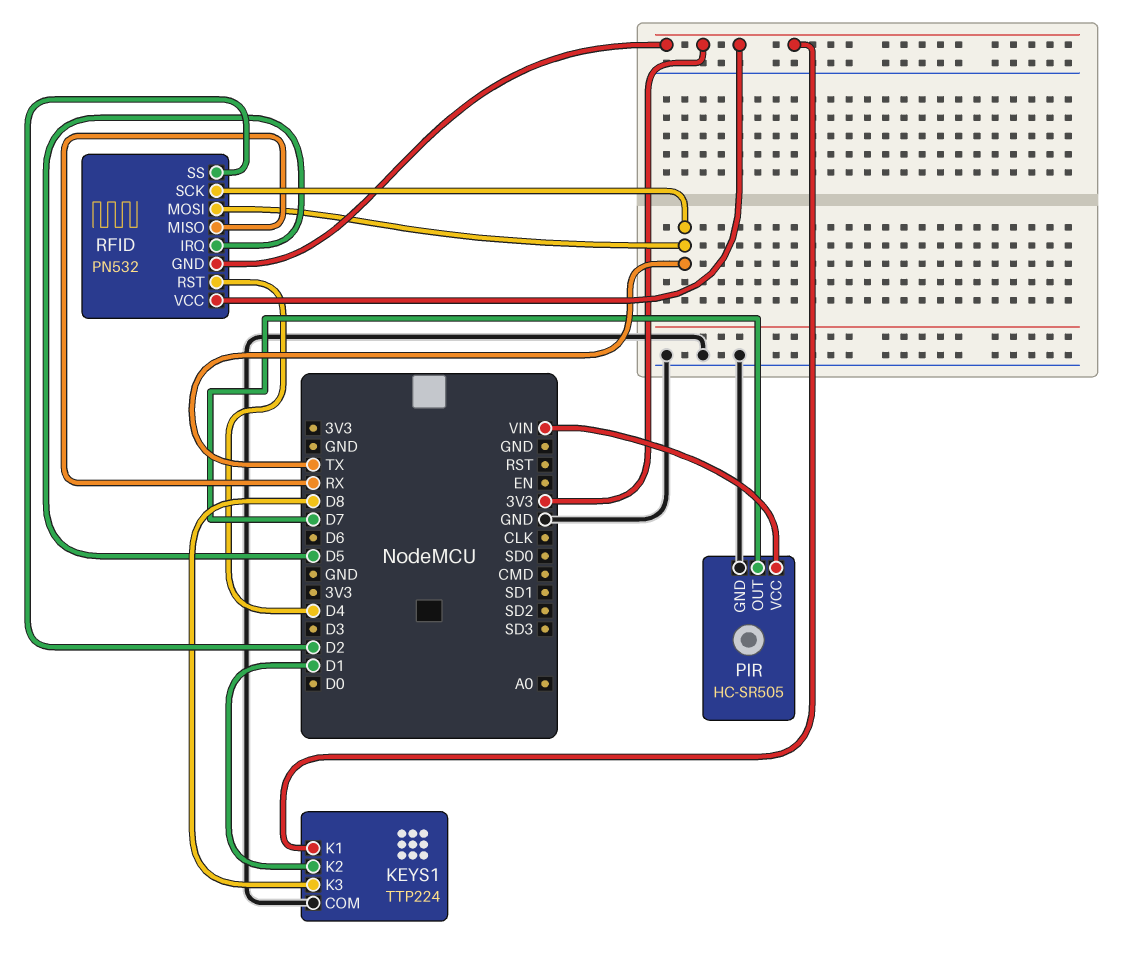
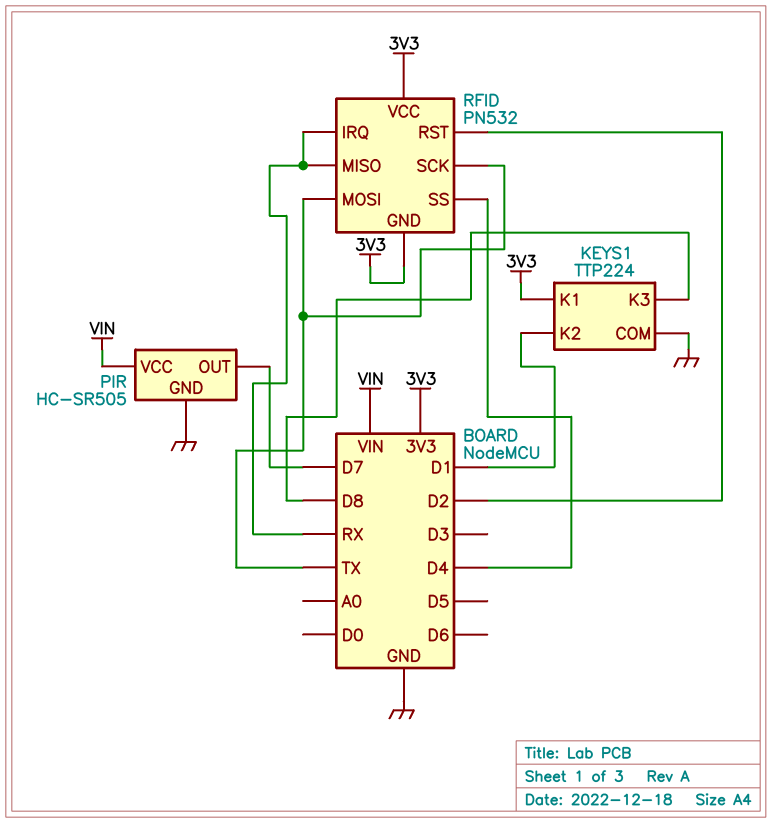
RFID pin IRQ: D5 -> RX
RFID pin RST: D4 -> D2
RFID pin SS: D2 -> D4

